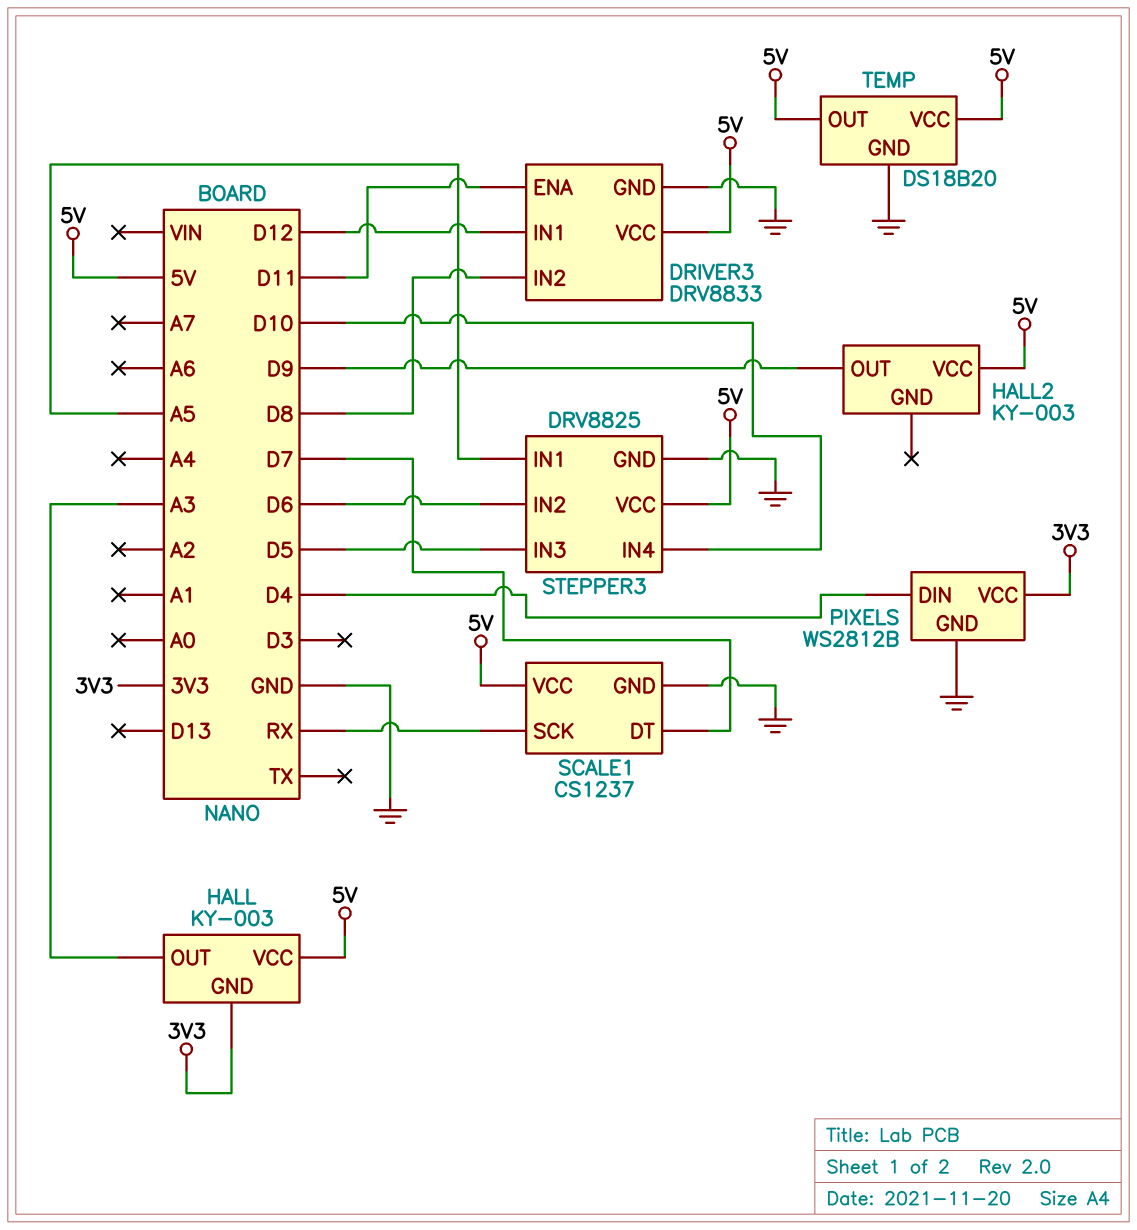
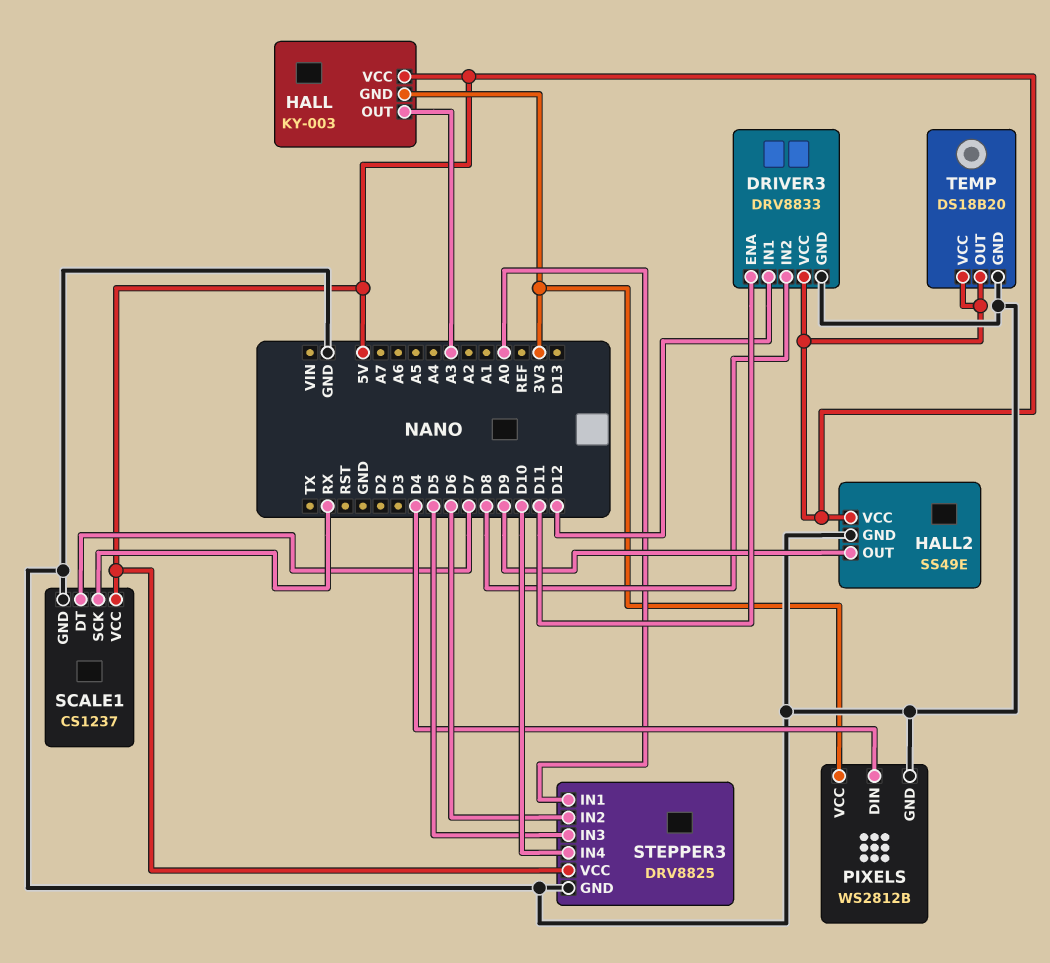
HALL2: KY-003 -> SS49E
HALL2 pin GND: none -> GND
STEPPER3 pin IN1: A5 -> A0

